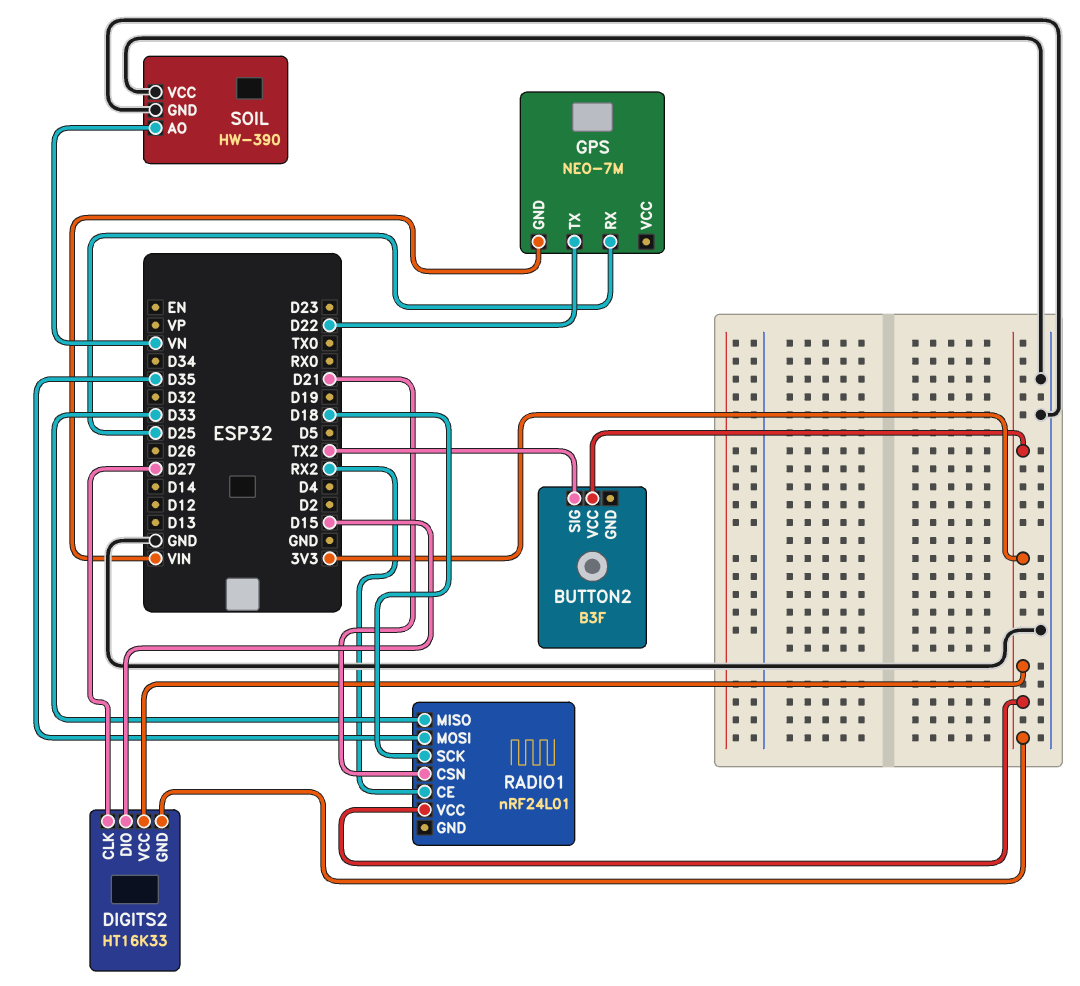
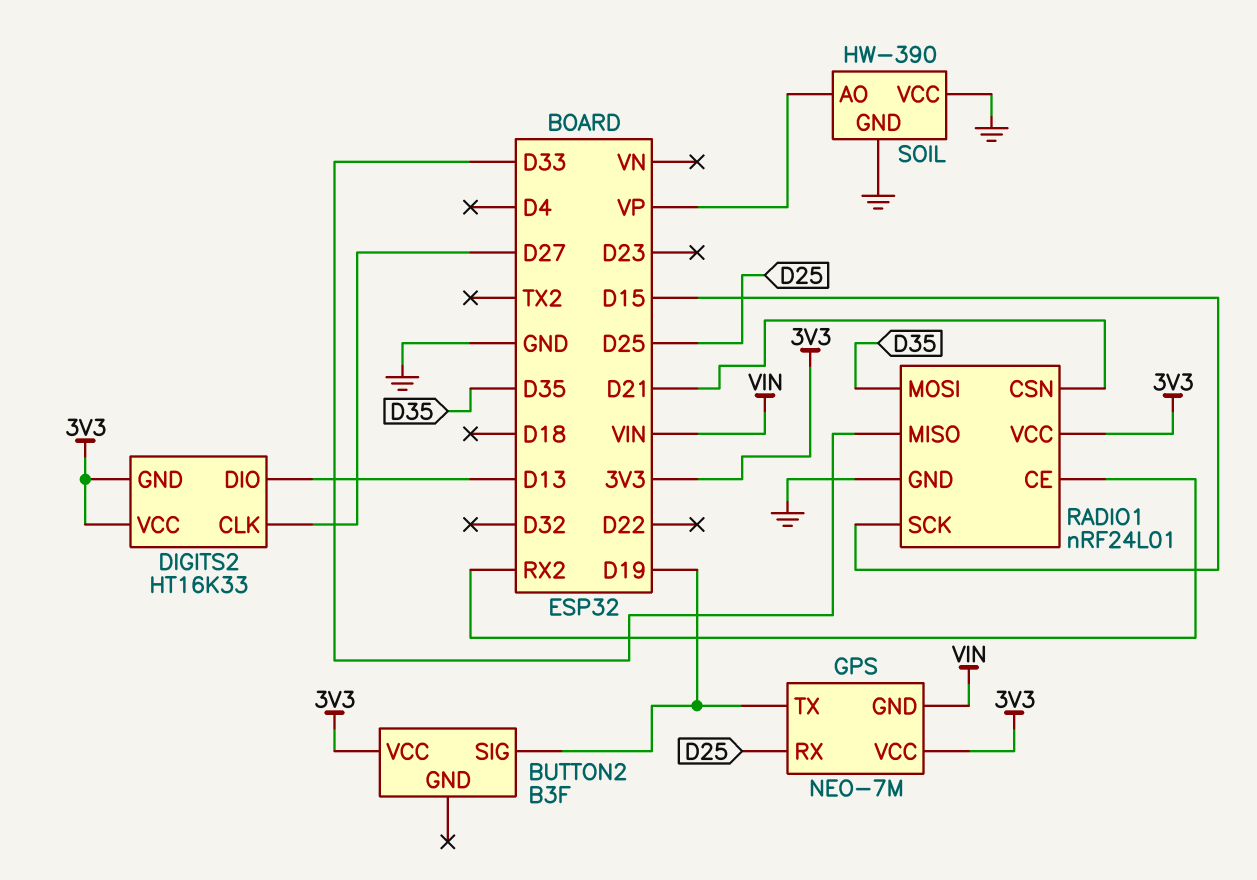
BUTTON2 pin SIG: TX2 -> D19
DIGITS2 pin DIO: D15 -> D13
GPS pin TX: D22 -> D19
GPS pin VCC: none -> 3V3
RADIO1 pin GND: none -> GND
RADIO1 pin SCK: D18 -> D15
SOIL pin AO: VN -> VP

